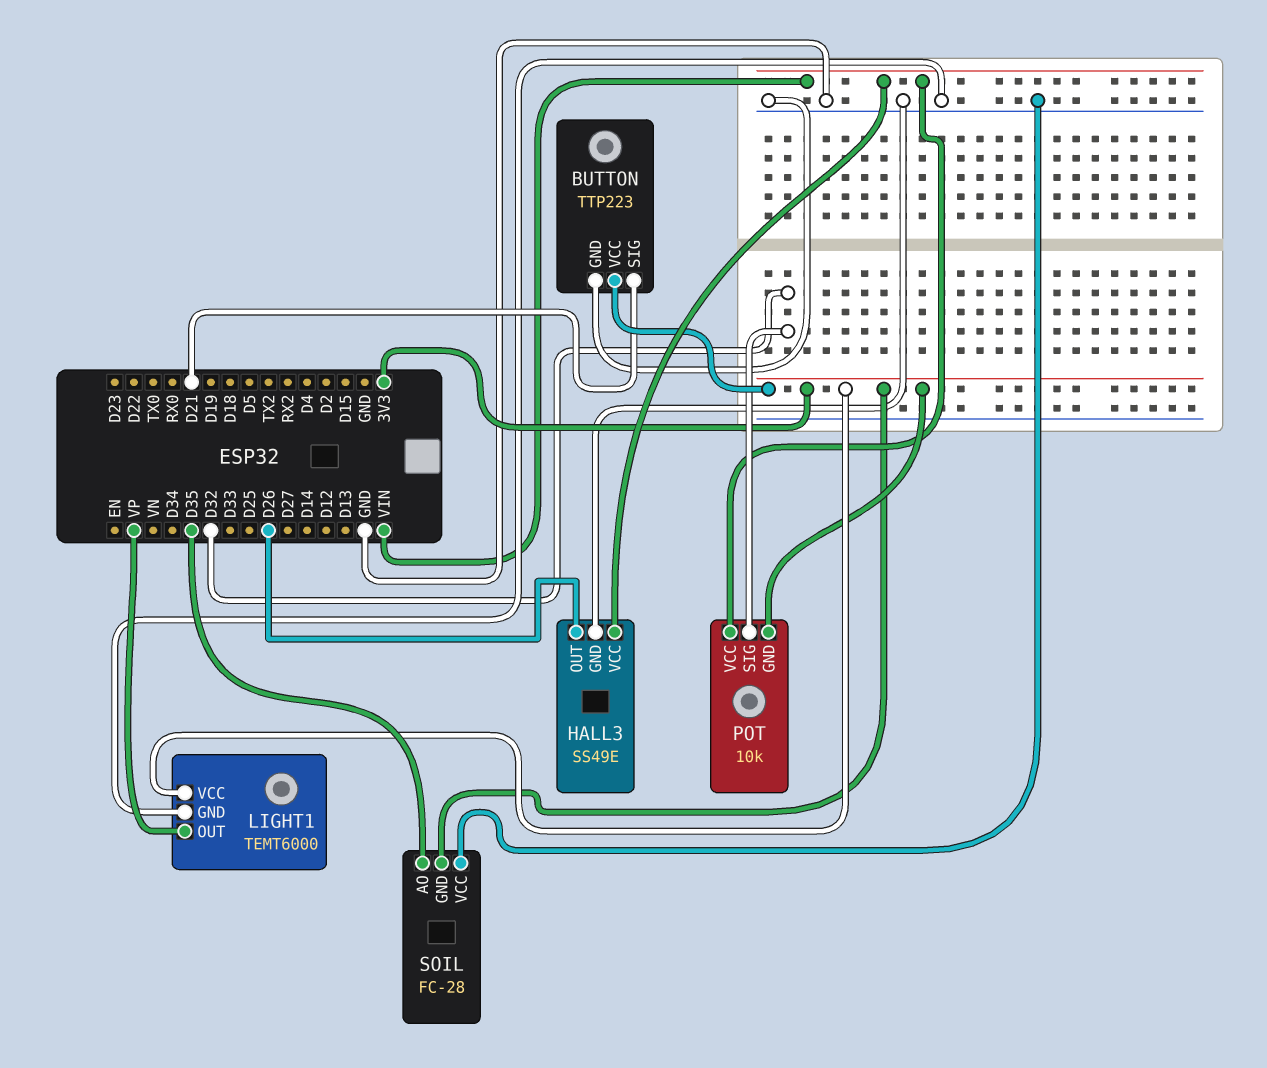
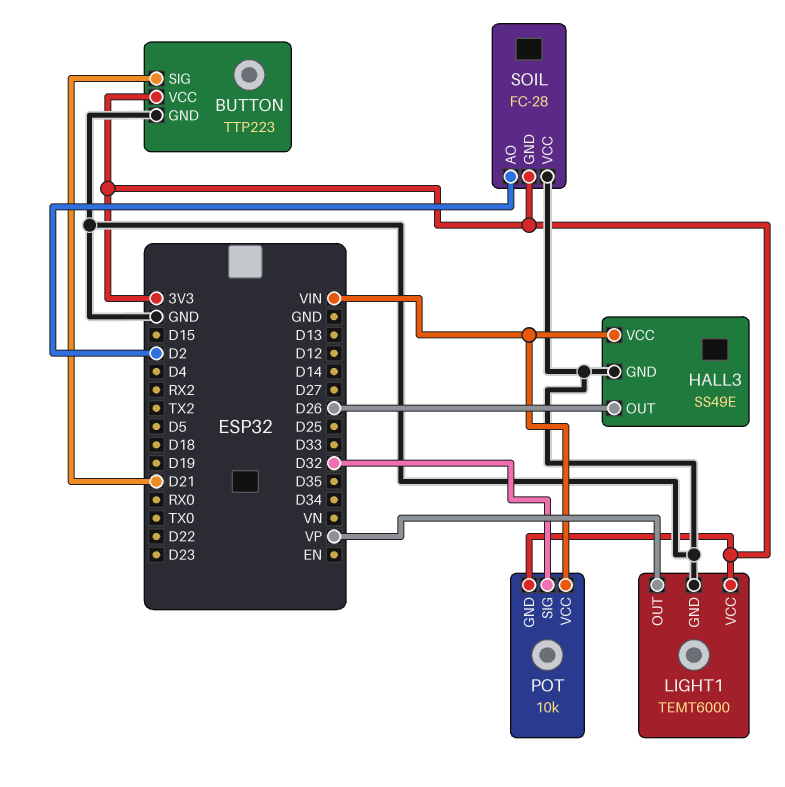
SOIL pin AO: D35 -> D2

